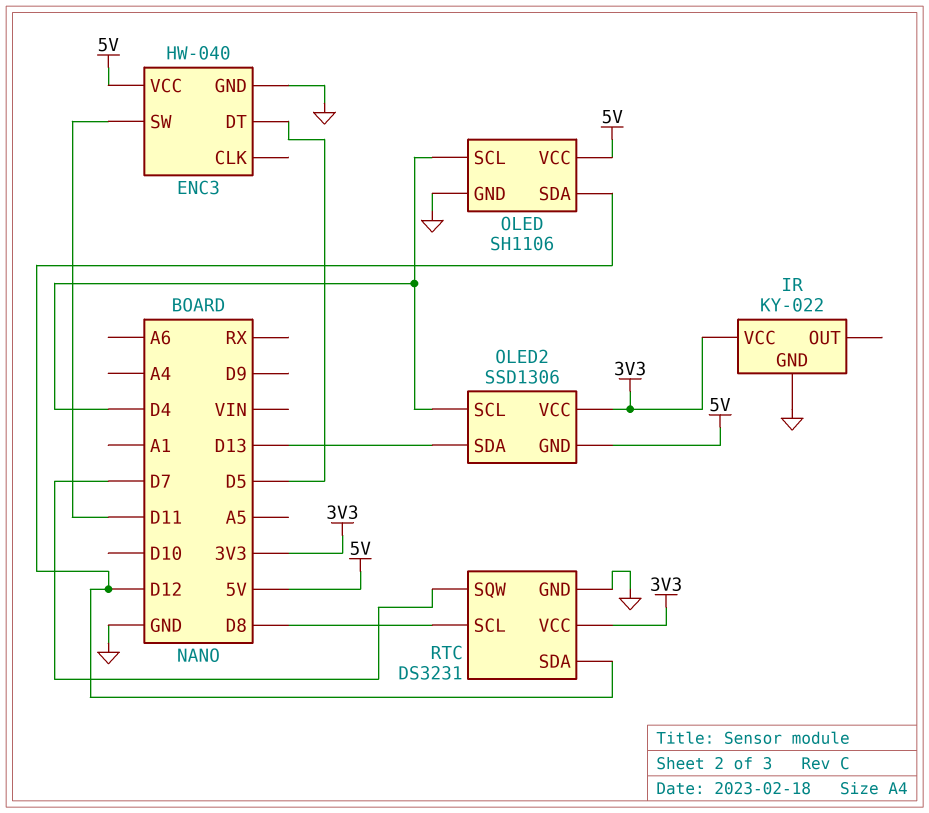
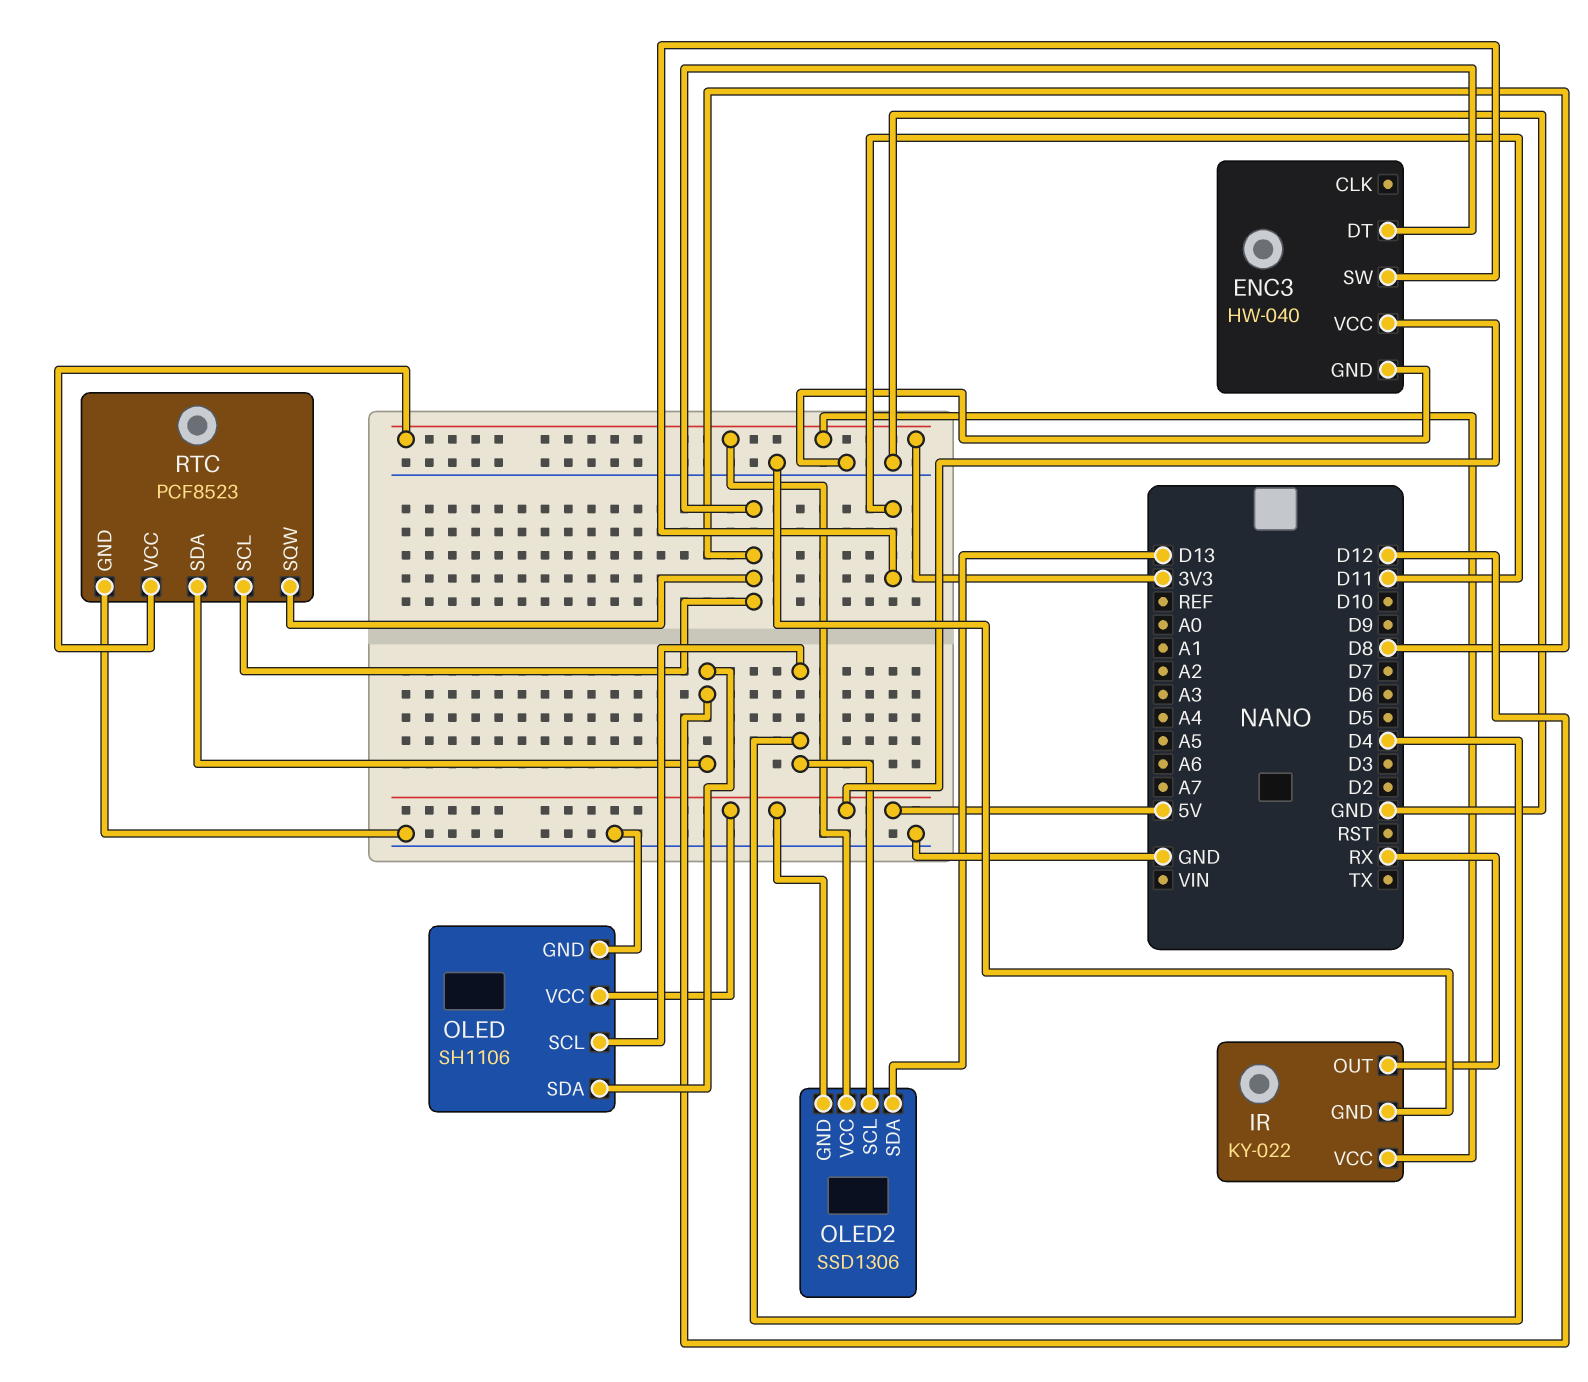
ENC3 pin DT: D5 -> D8
IR pin OUT: none -> RX
RTC: DS3231 -> PCF8523
RTC pin SQW: D7 -> D8

